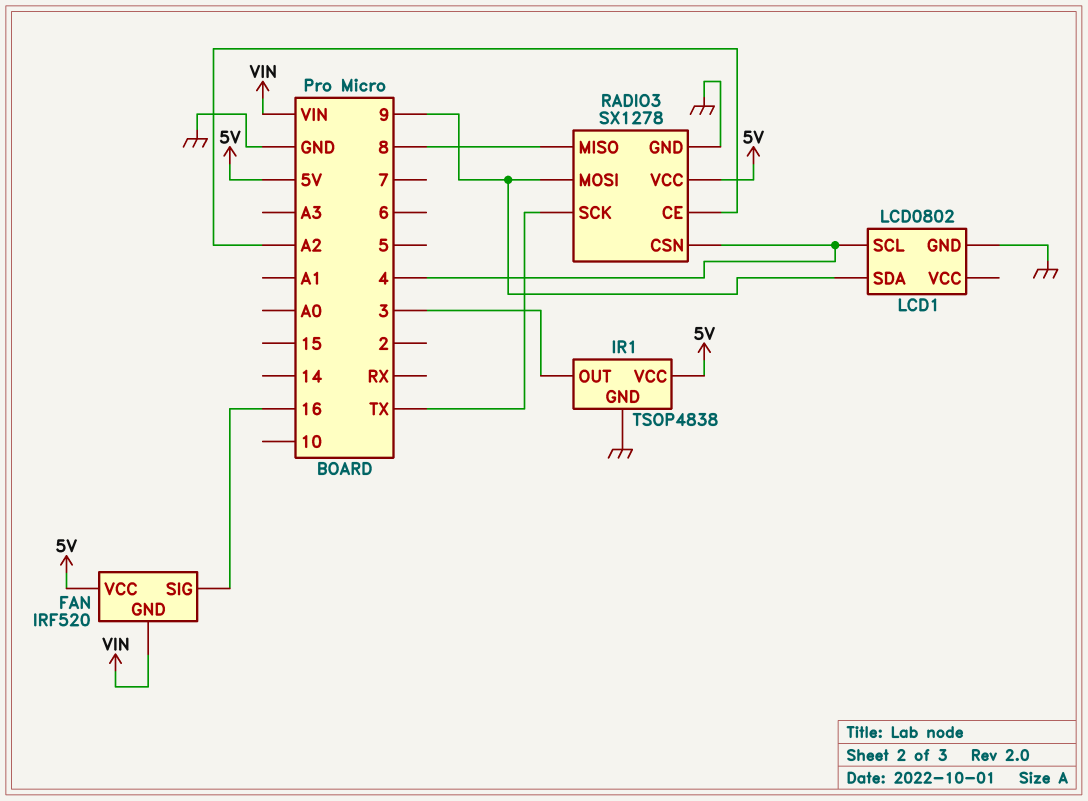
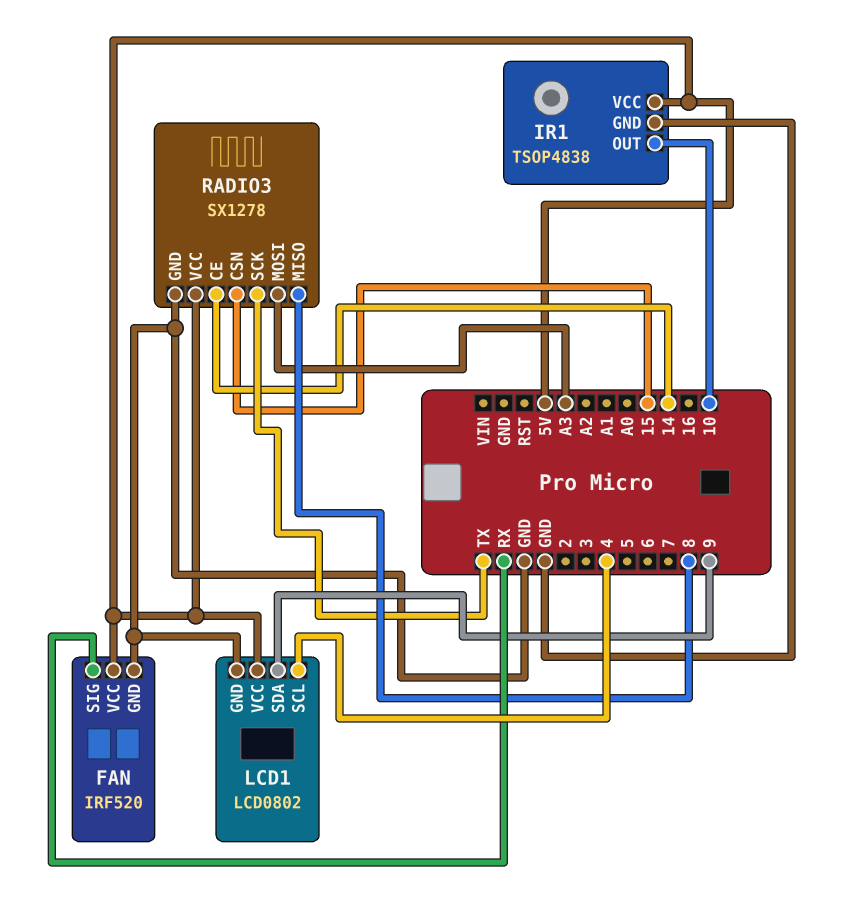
FAN pin GND: VIN -> GND
FAN pin SIG: 16 -> RX
IR1 pin OUT: 3 -> 10
LCD1 pin VCC: none -> 5V
RADIO3 pin CE: A2 -> 14
RADIO3 pin CSN: 4 -> 15
RADIO3 pin MOSI: 9 -> A3

